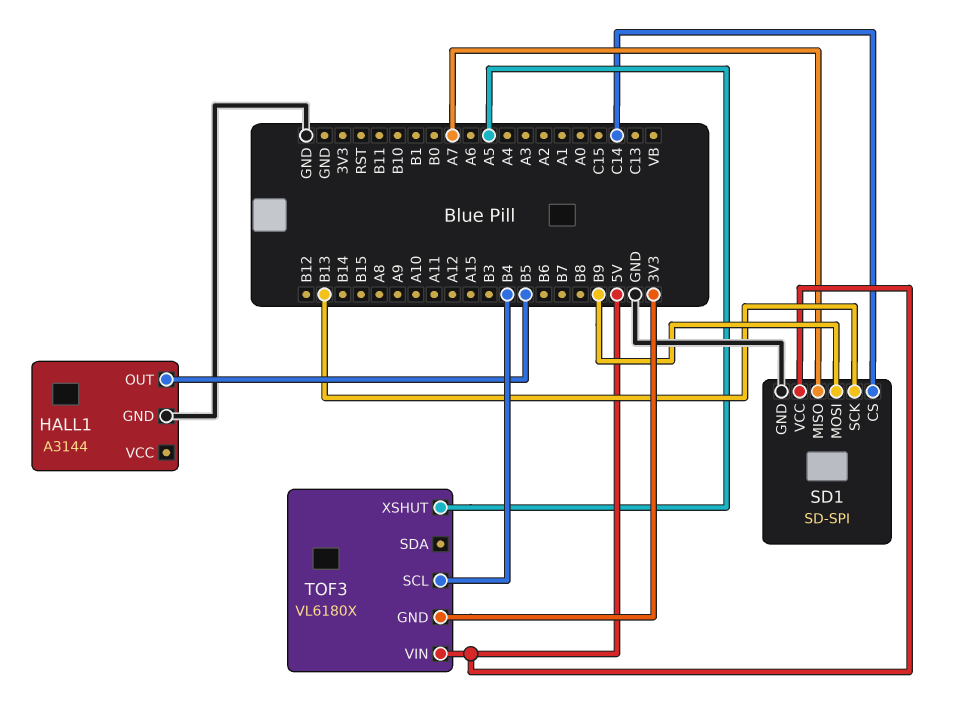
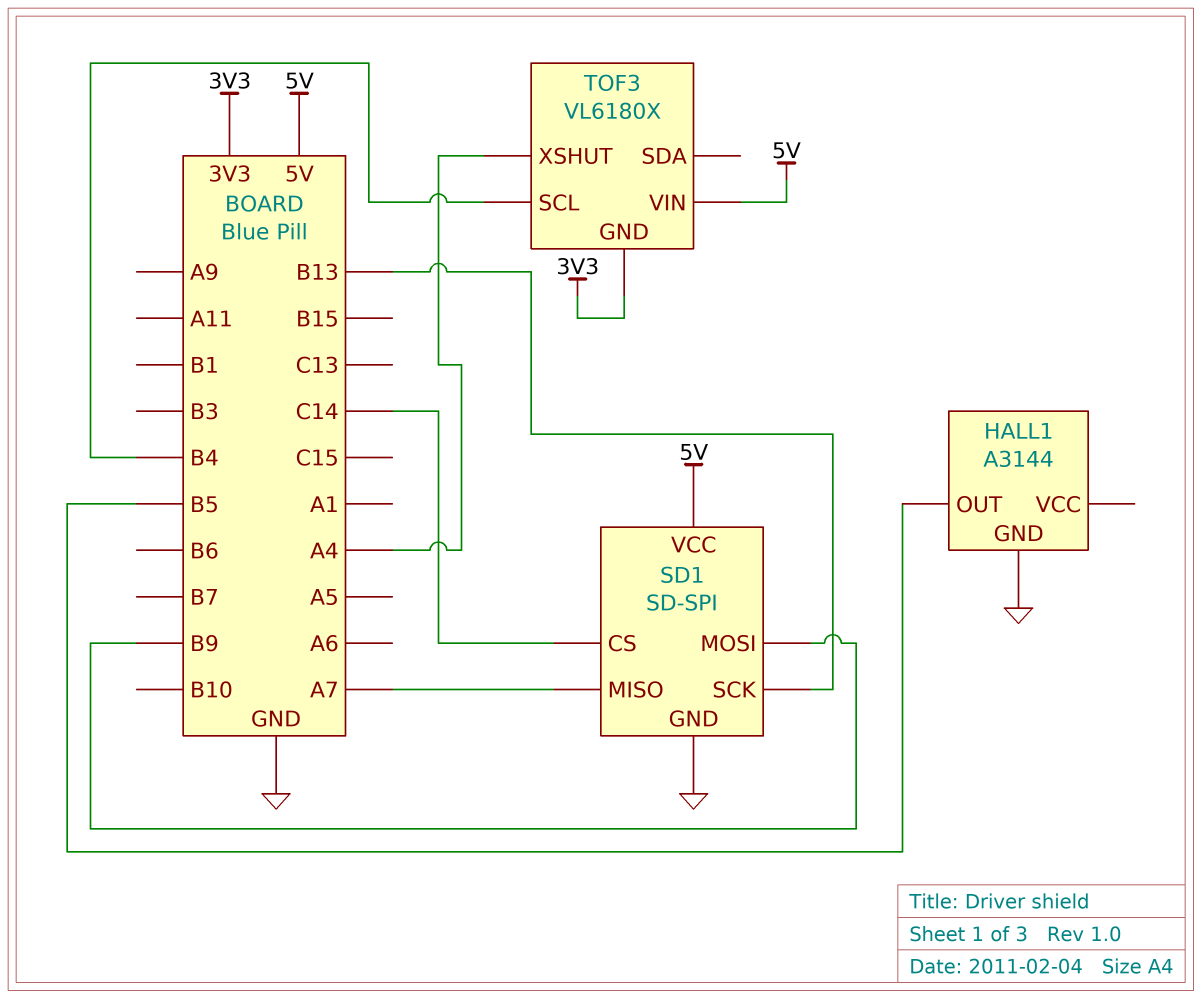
TOF3 pin XSHUT: A5 -> A4

